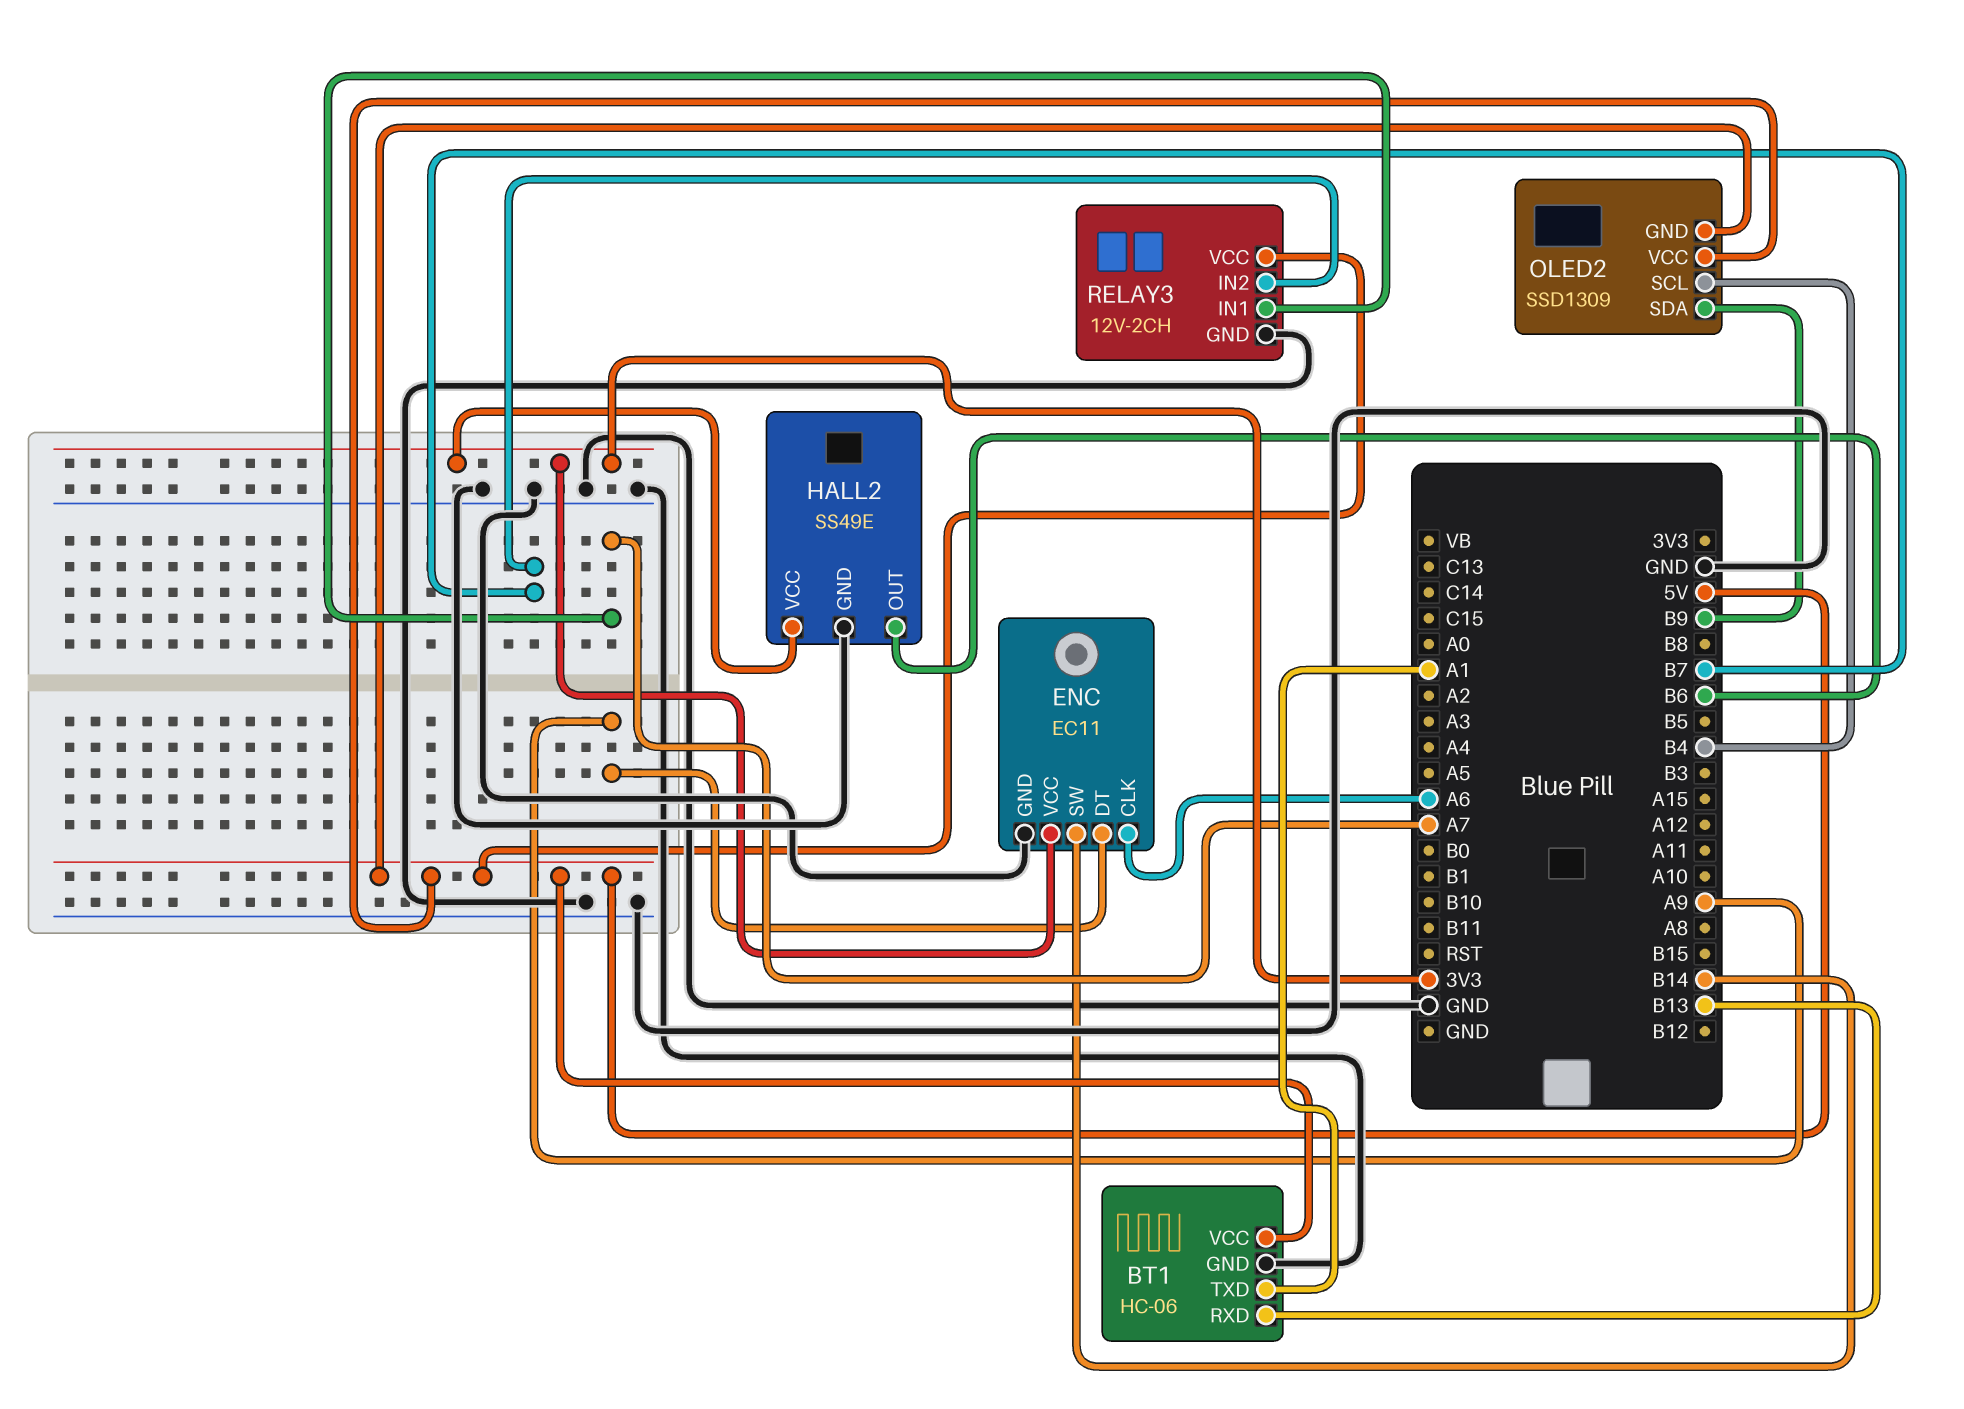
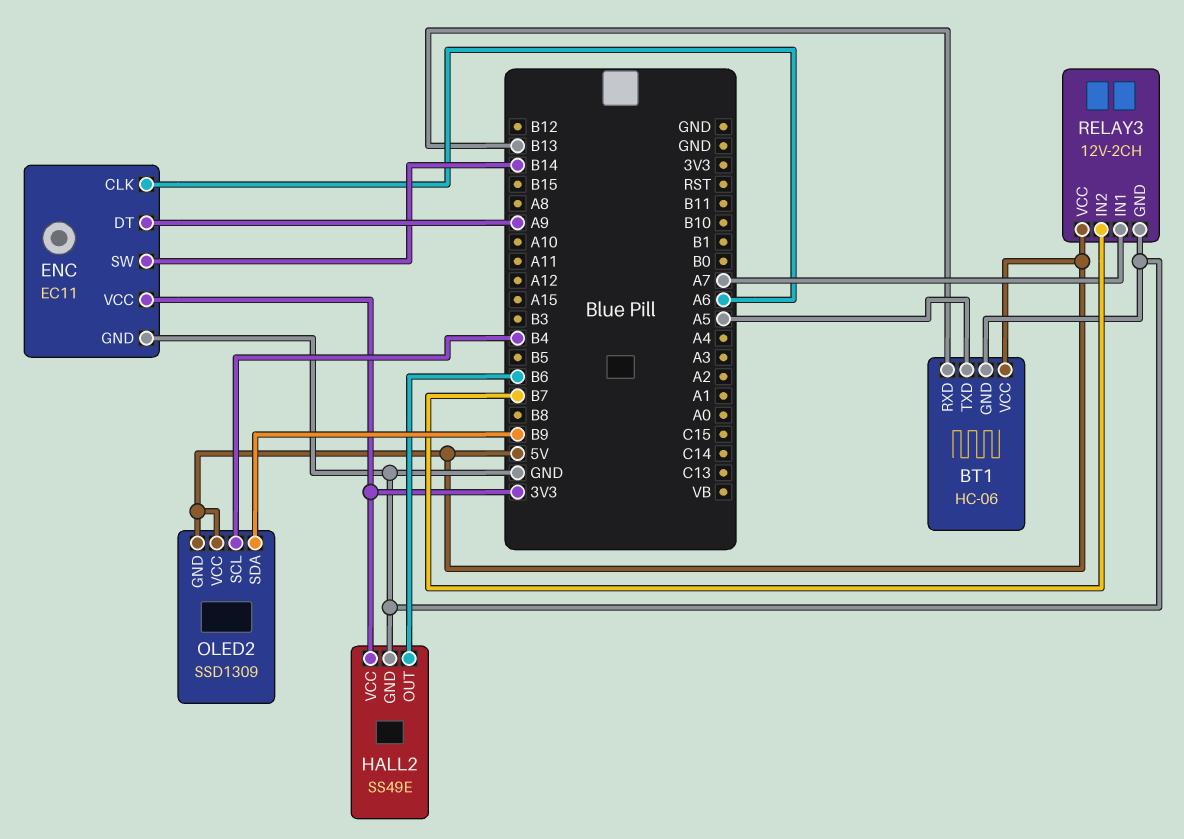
BT1 pin TXD: A1 -> A5

